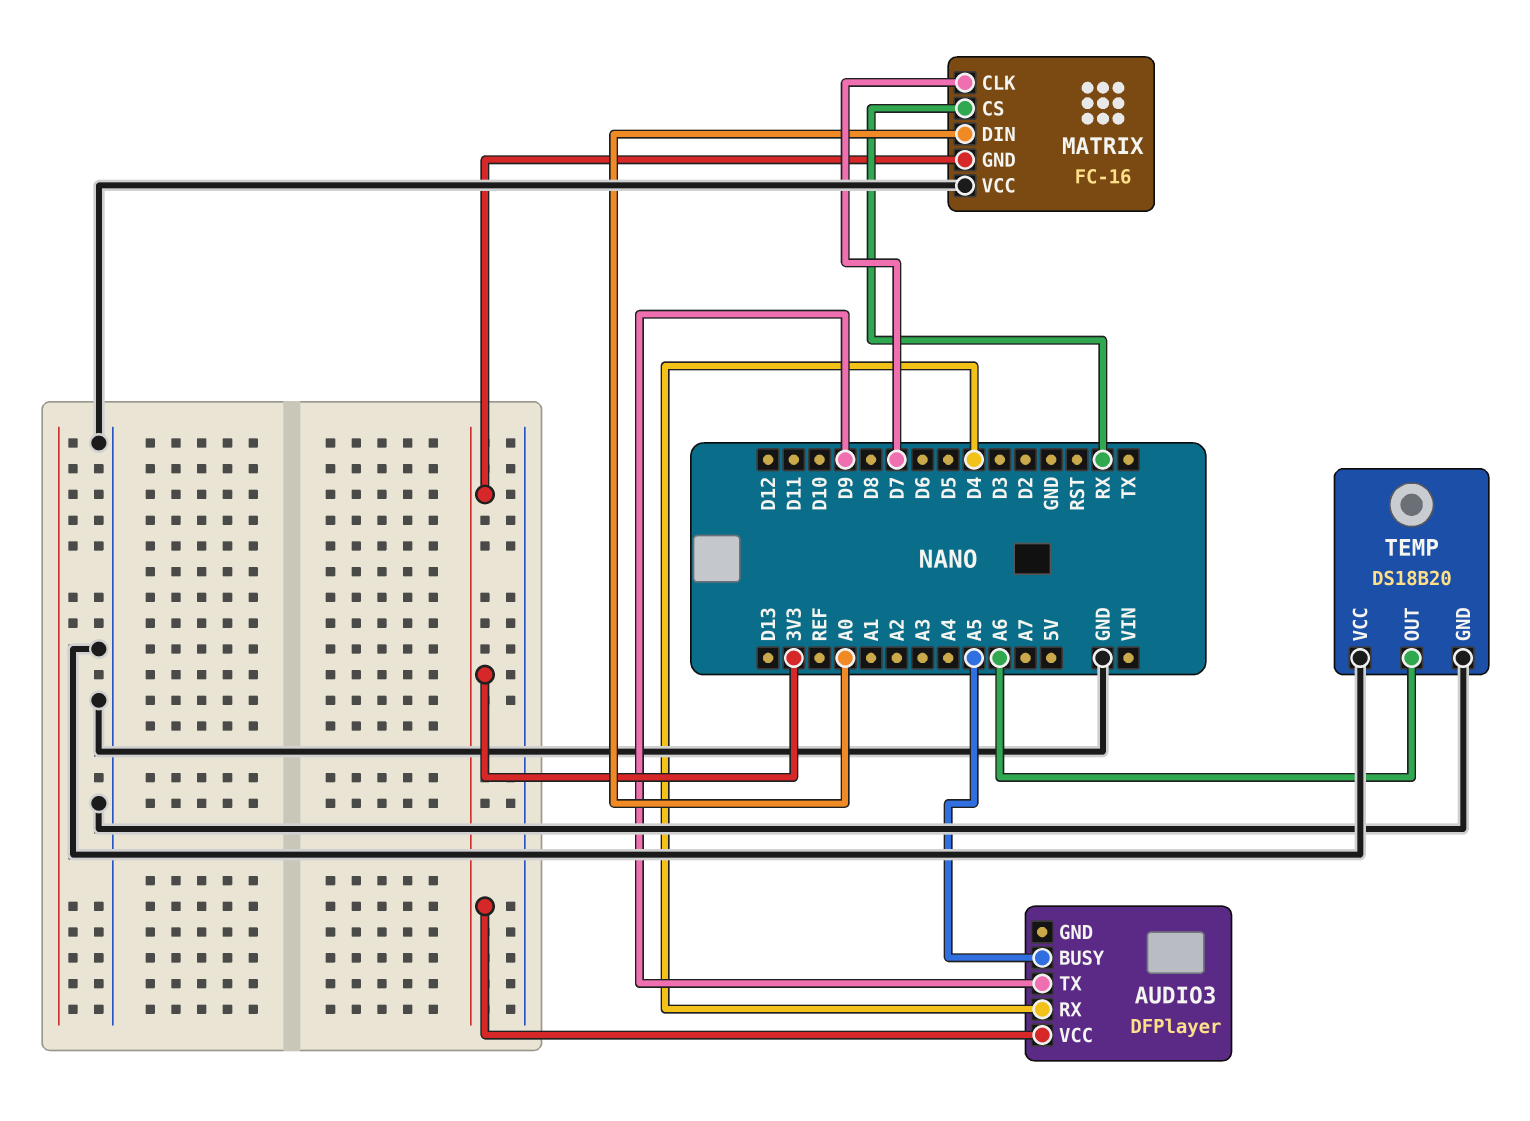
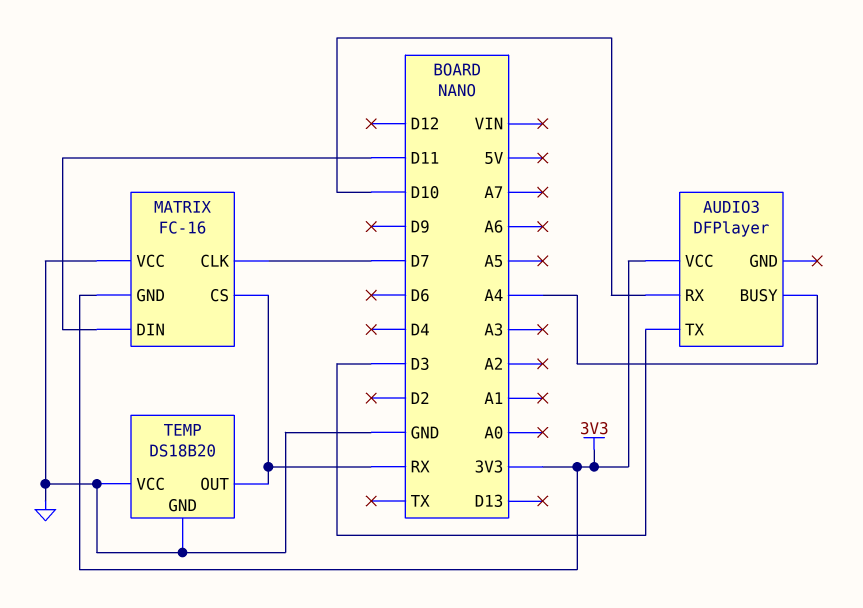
AUDIO3 pin BUSY: A5 -> A4
AUDIO3 pin RX: D4 -> D10
AUDIO3 pin TX: D9 -> D3
MATRIX pin DIN: A0 -> D11
TEMP pin OUT: A6 -> RX

